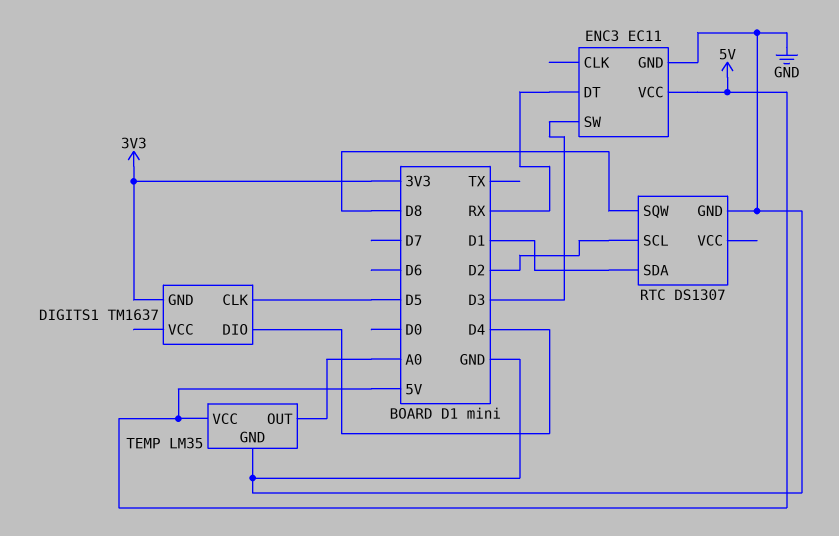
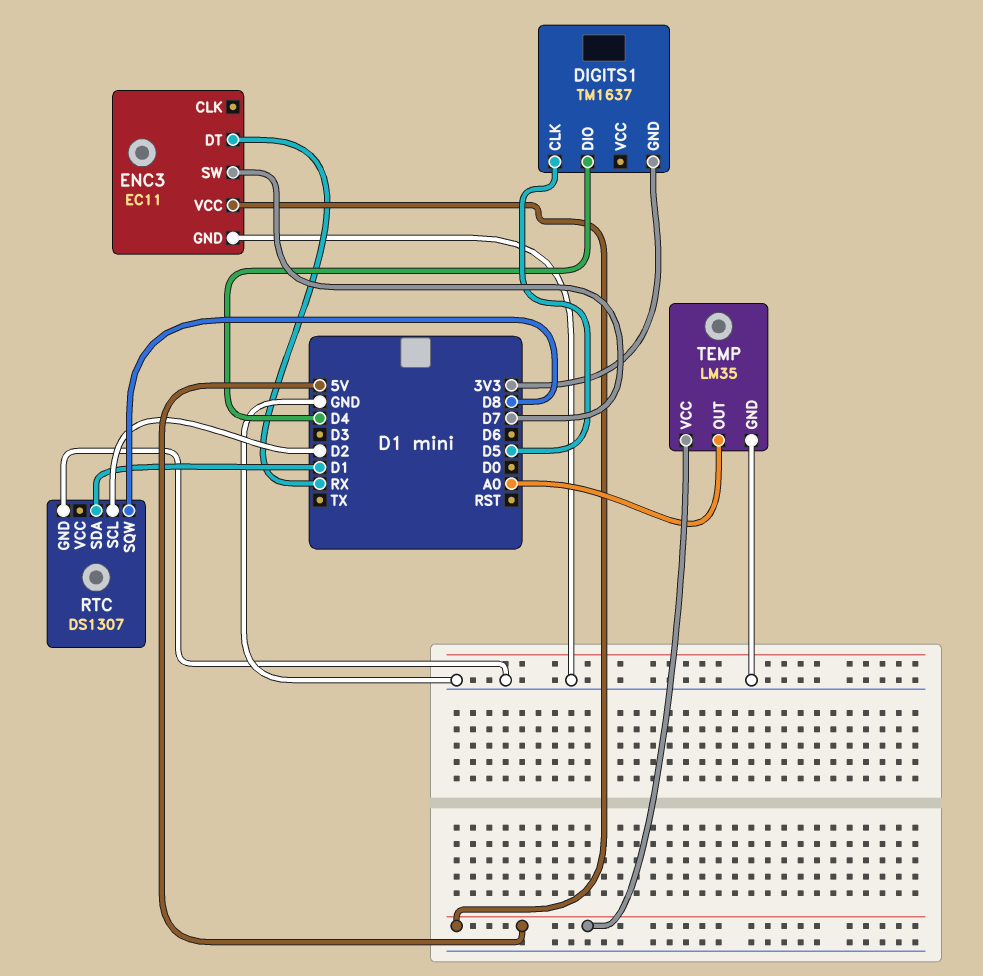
ENC3 pin SW: D3 -> D7

